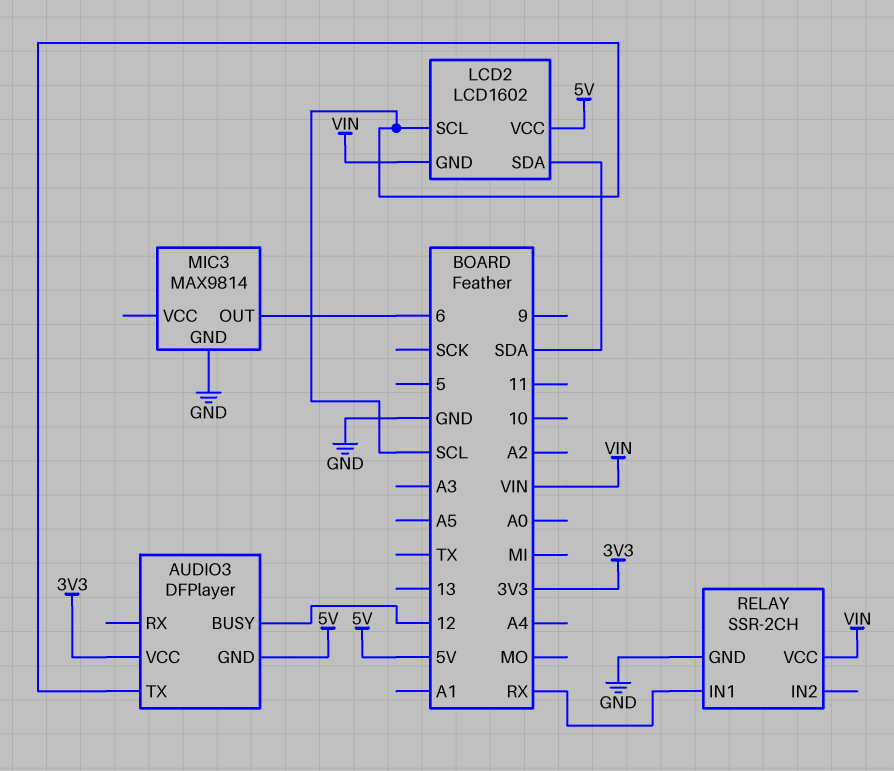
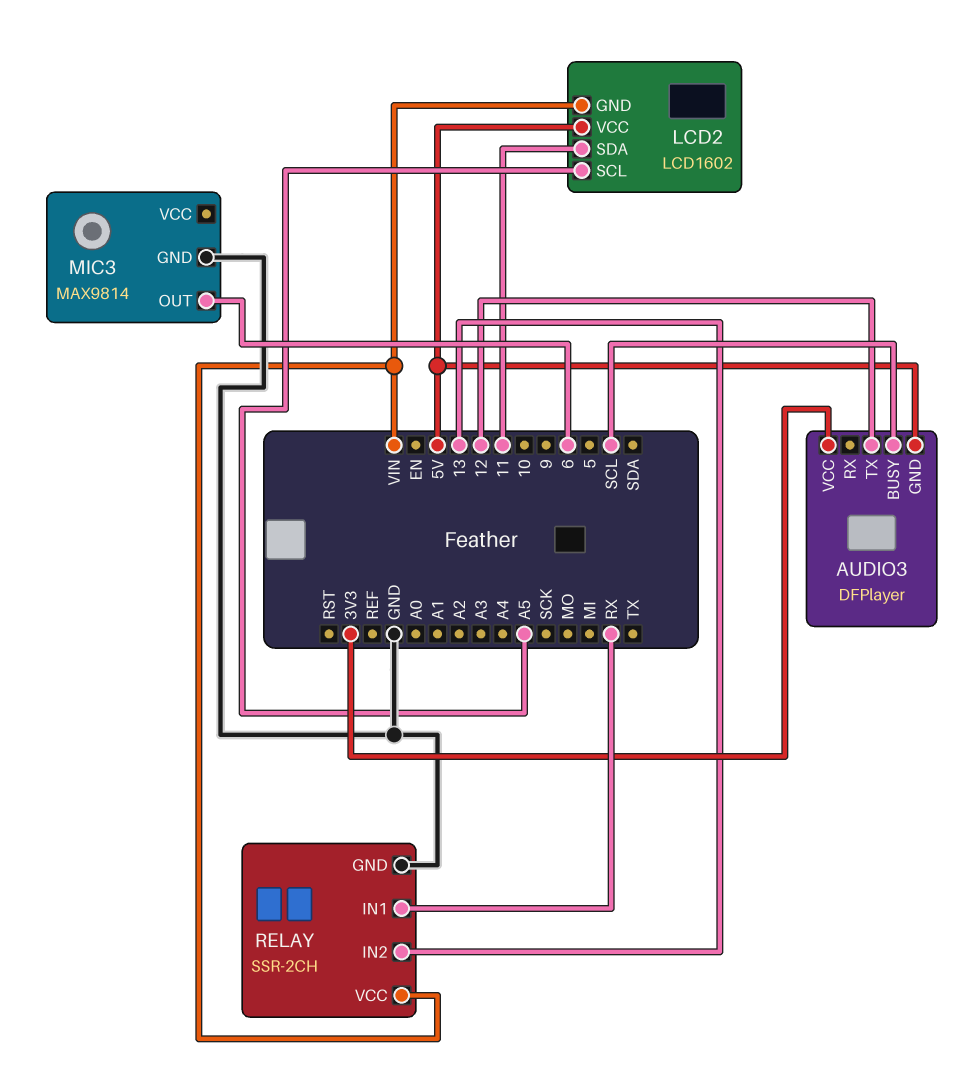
AUDIO3 pin BUSY: 12 -> SCL
AUDIO3 pin TX: SCL -> 12
LCD2 pin SCL: SCL -> A5
LCD2 pin SDA: SDA -> 11
RELAY pin IN2: none -> 13

